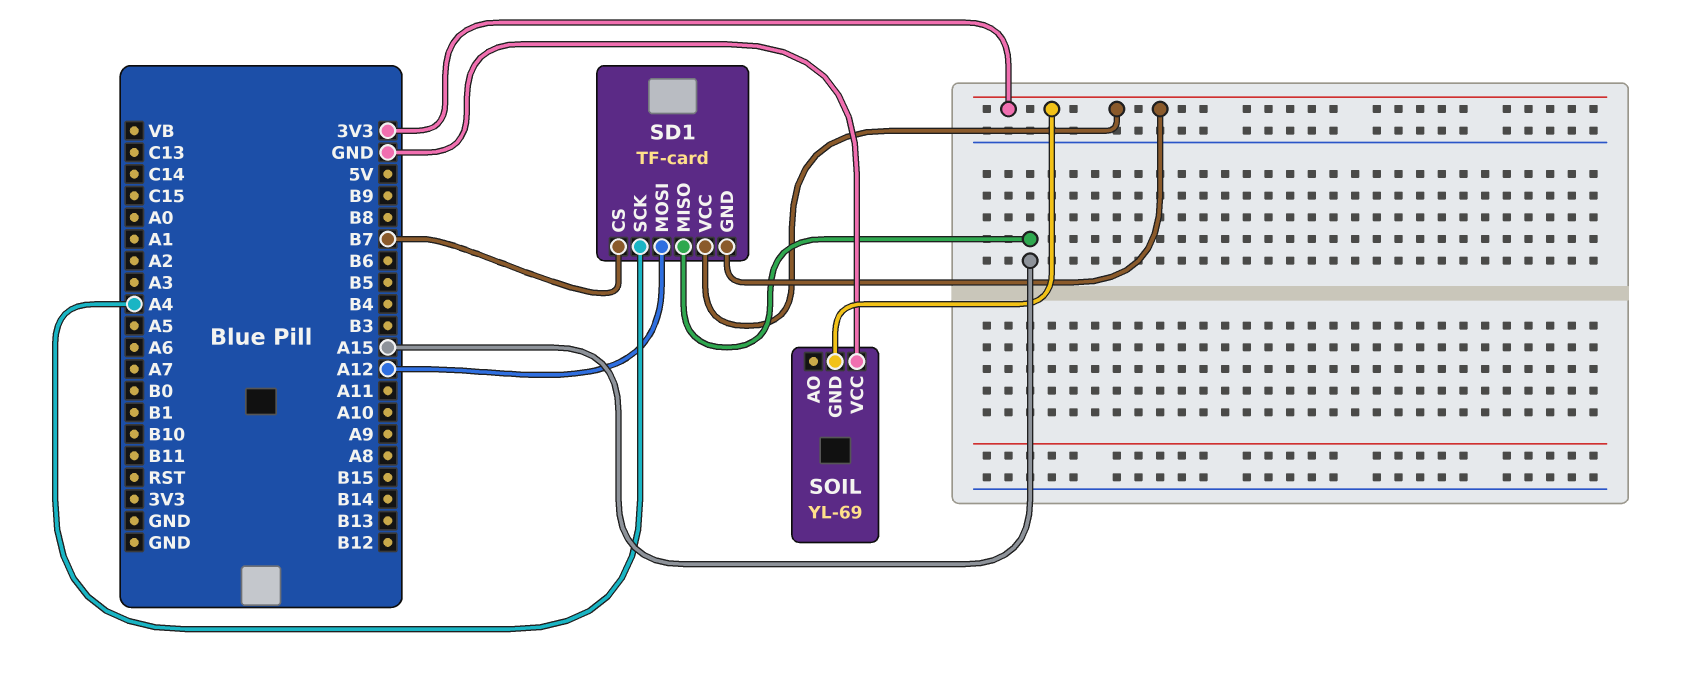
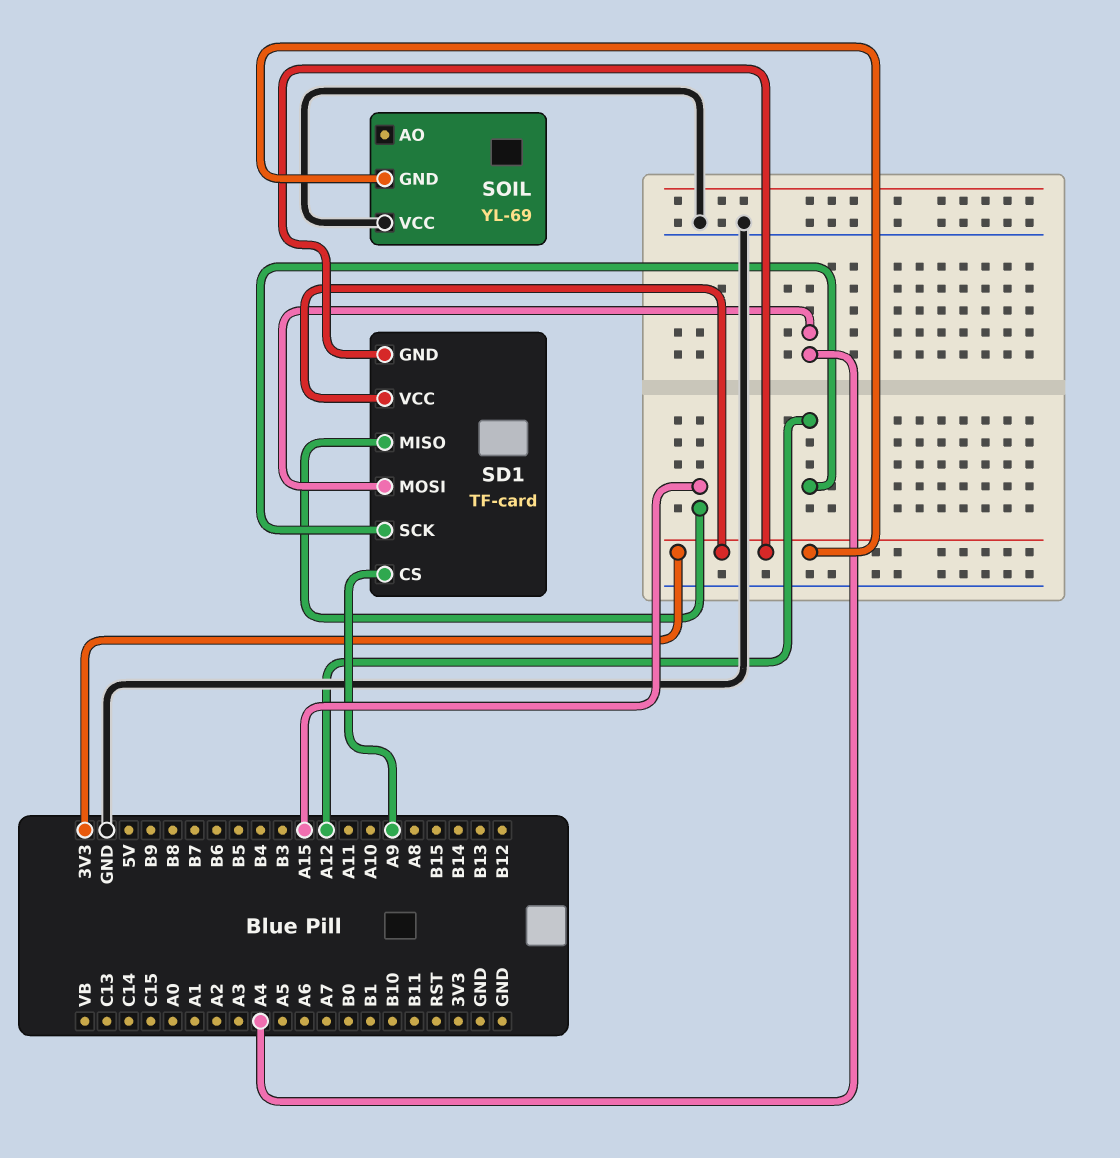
SD1 pin CS: B7 -> A9
SD1 pin MOSI: A12 -> A4
SD1 pin SCK: A4 -> A12

